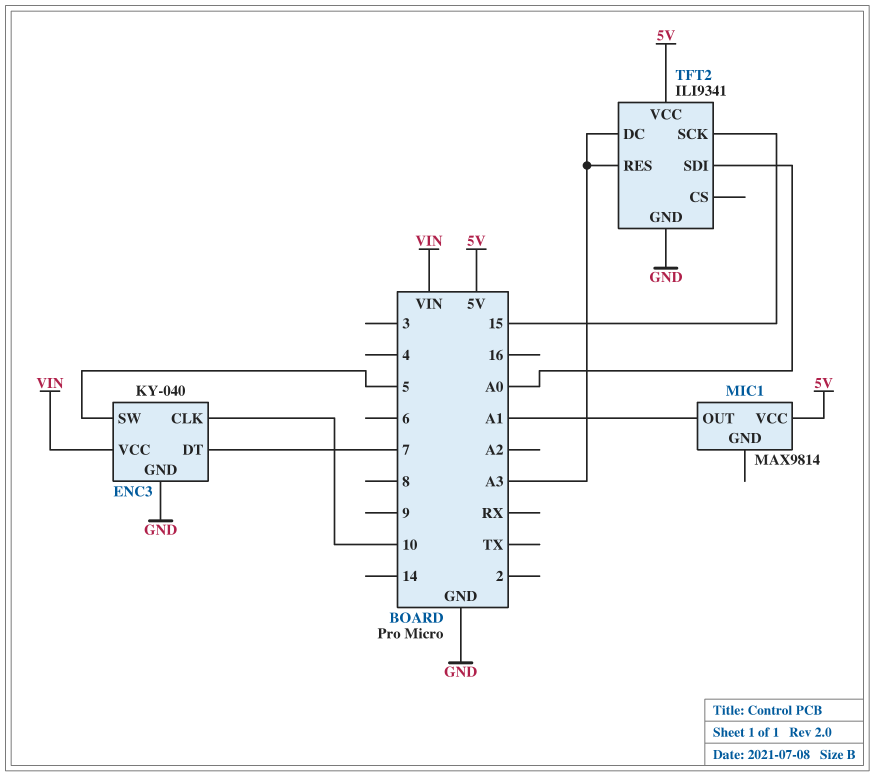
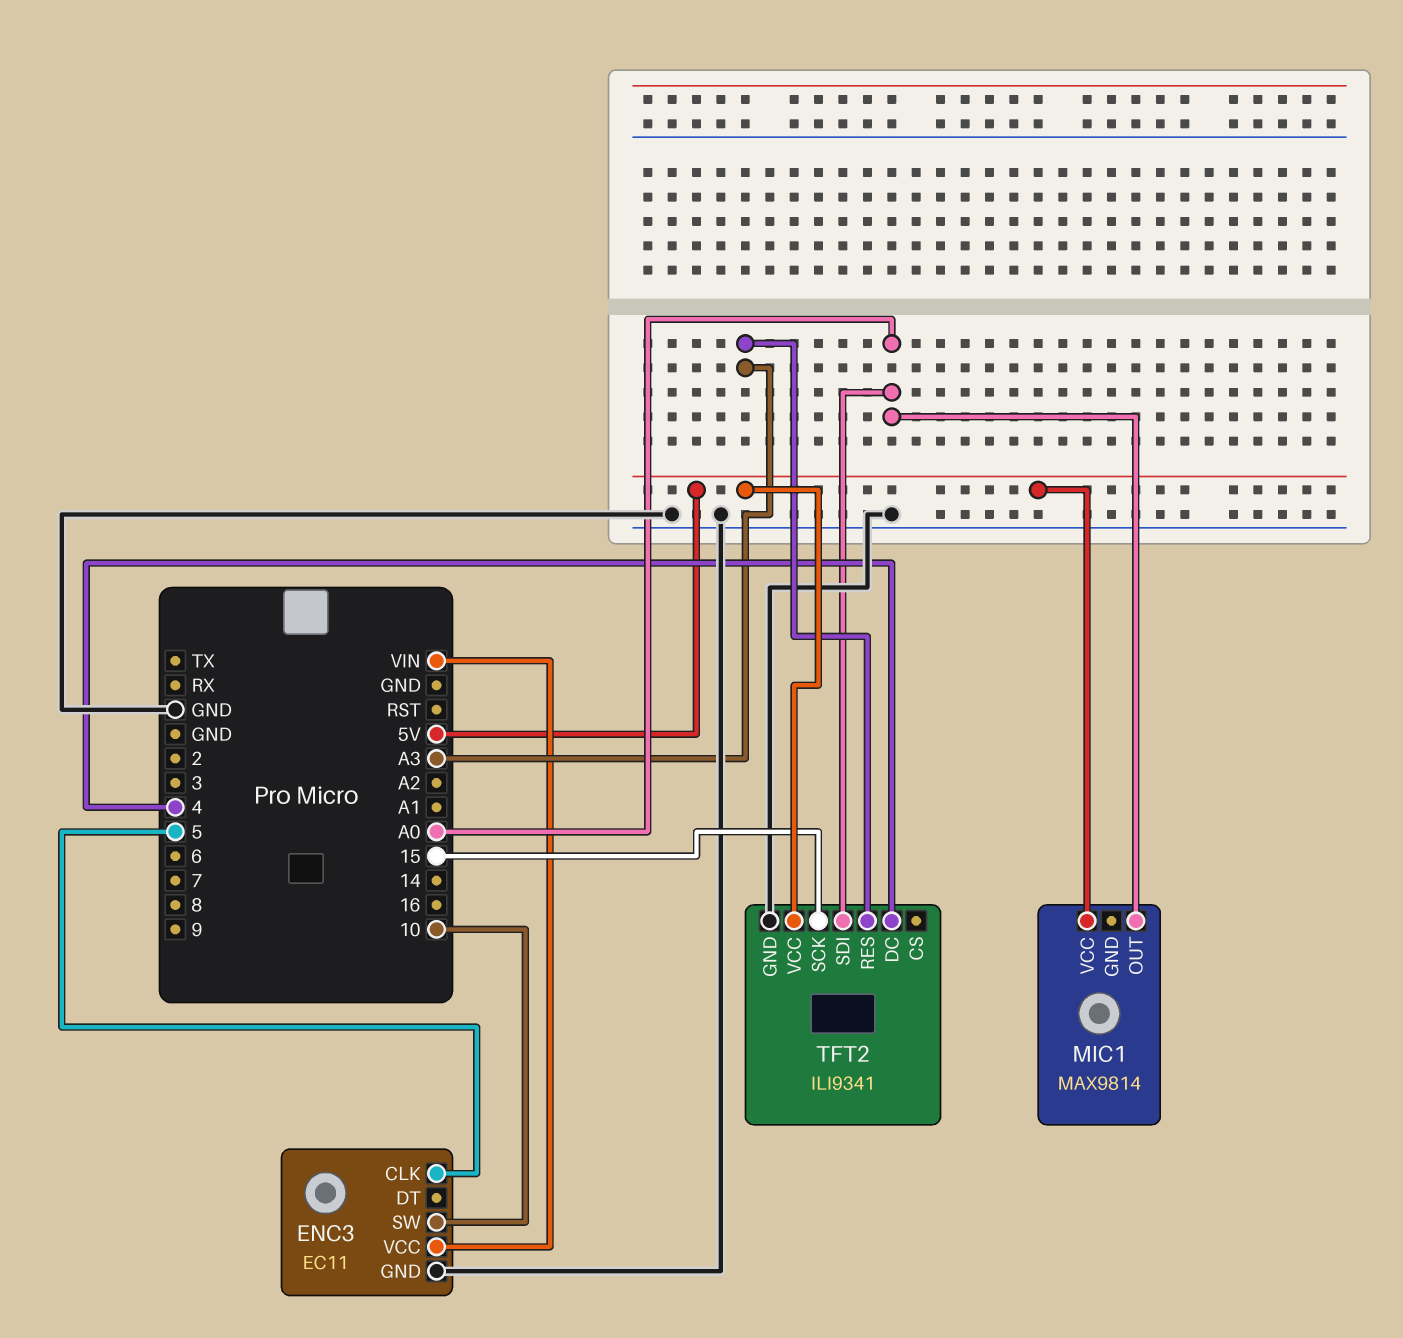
ENC3: KY-040 -> EC11
ENC3 pin CLK: 10 -> 5
ENC3 pin DT: 7 -> none
ENC3 pin SW: 5 -> 10
MIC1 pin OUT: A1 -> A0
TFT2 pin DC: A3 -> 4

